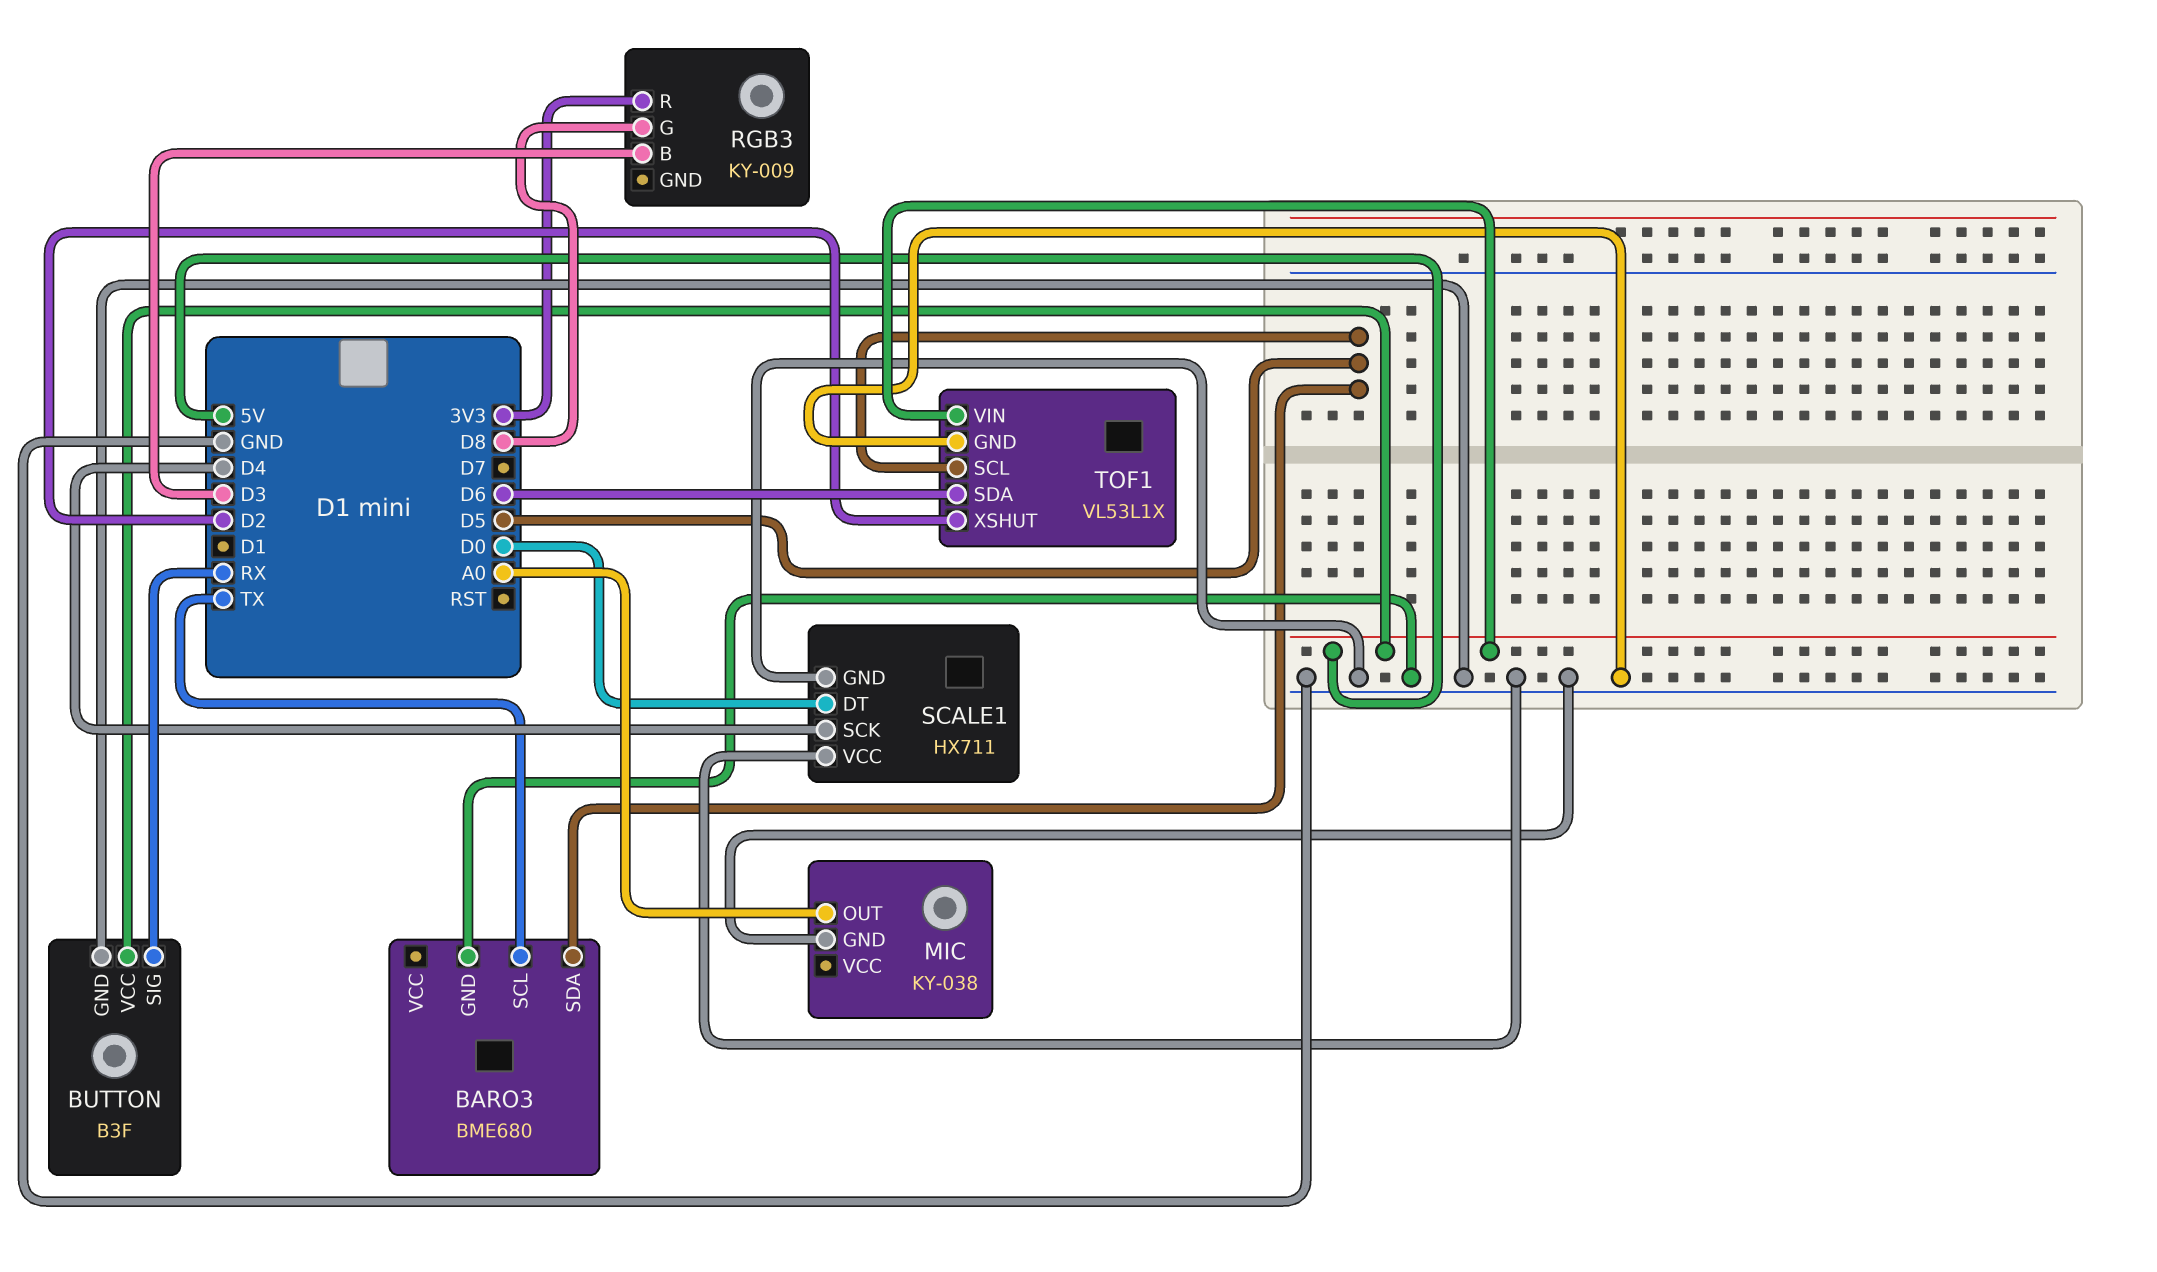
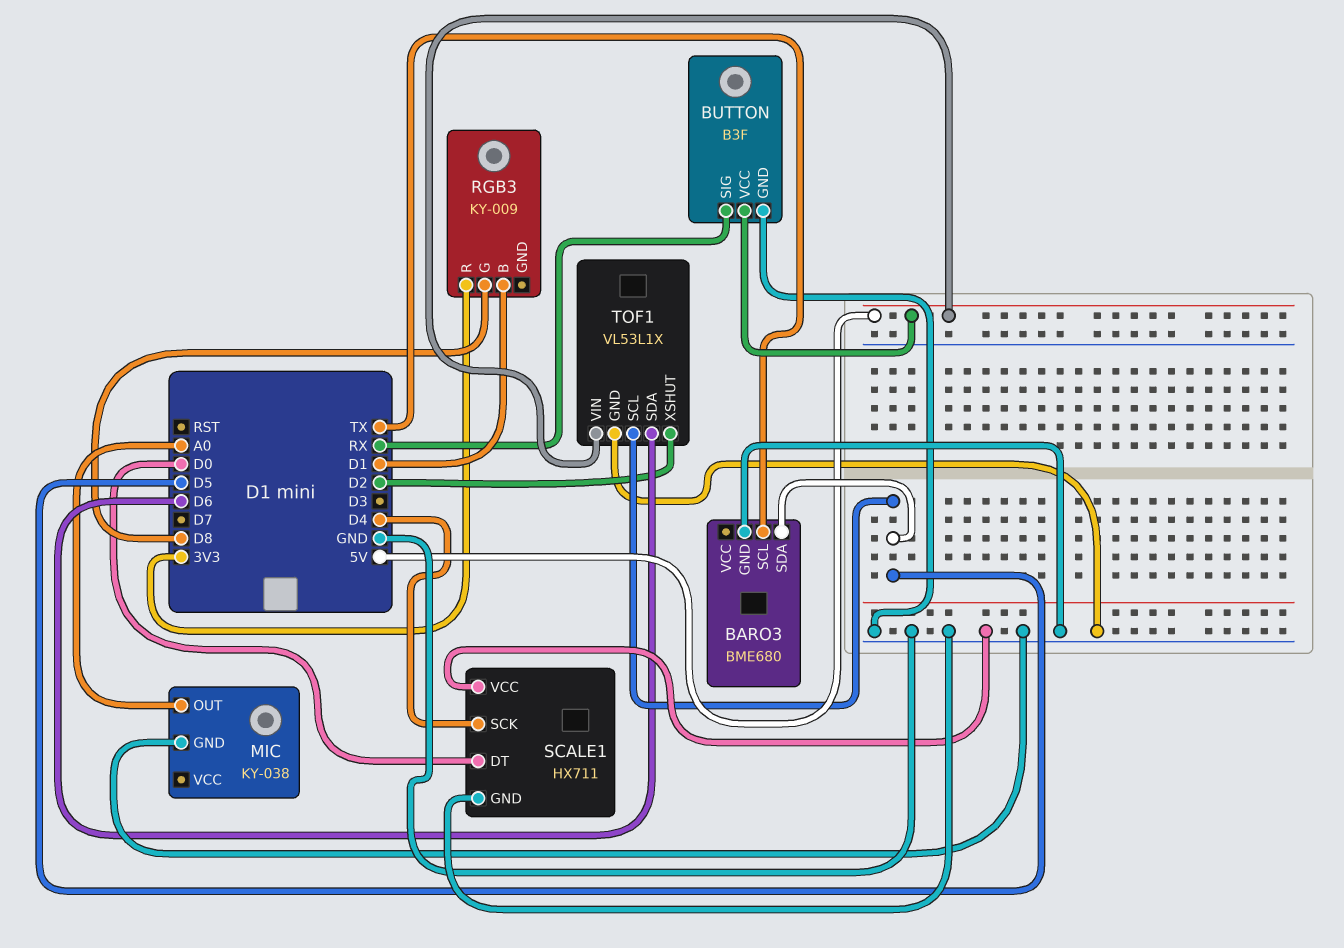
RGB3 pin B: D3 -> D1

